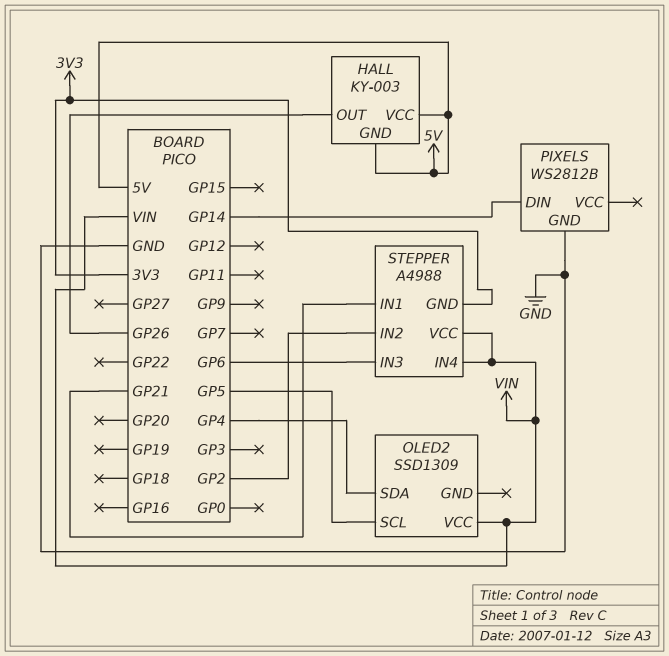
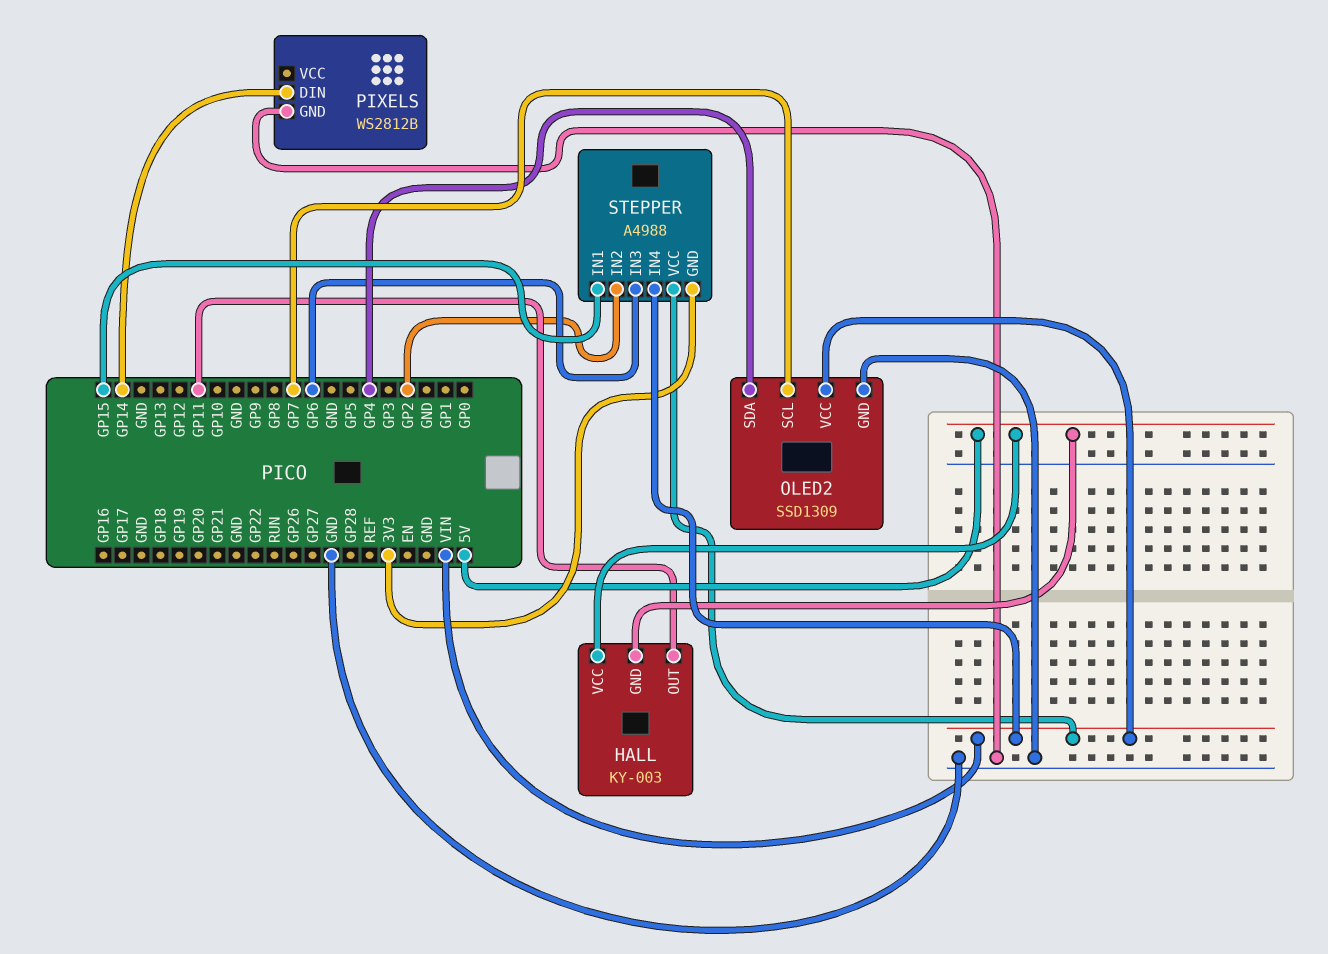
HALL pin OUT: GP26 -> GP11
OLED2 pin GND: none -> GND
OLED2 pin SCL: GP5 -> GP7
STEPPER pin IN1: GP21 -> GP15

